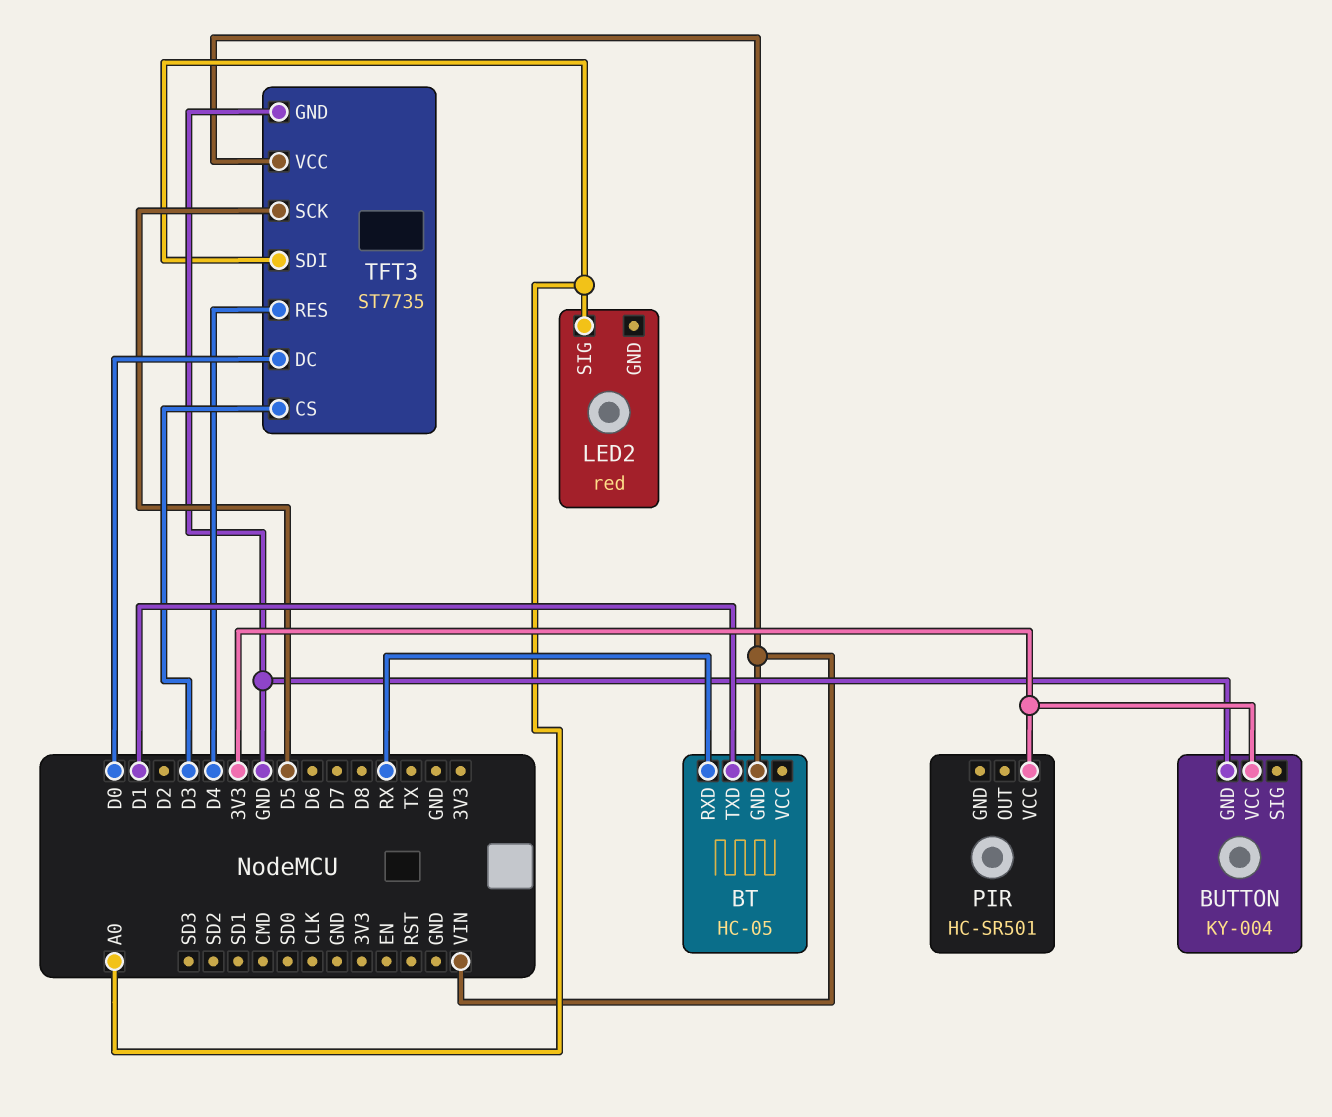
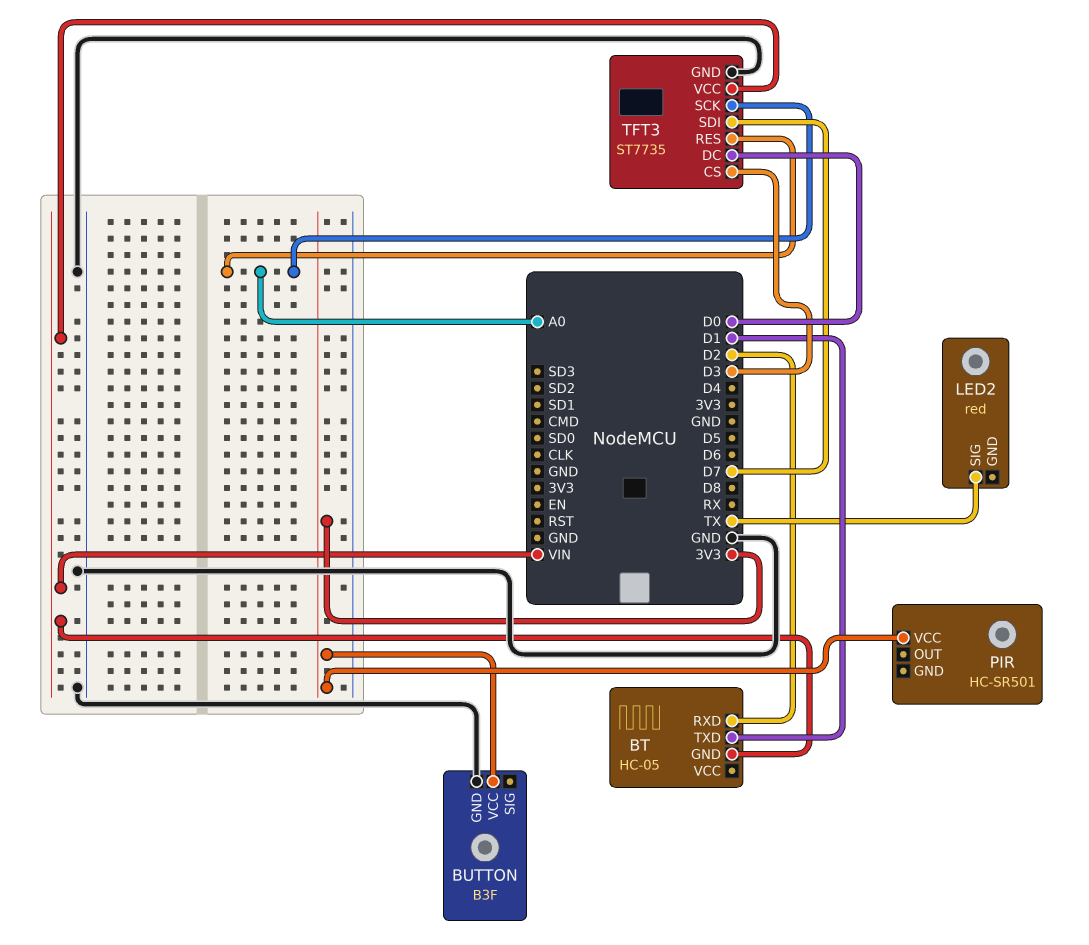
BT pin RXD: RX -> D2
BUTTON: KY-004 -> B3F
LED2 pin SIG: A0 -> TX
TFT3 pin RES: D4 -> A0
TFT3 pin SCK: D5 -> A0
TFT3 pin SDI: A0 -> D7

